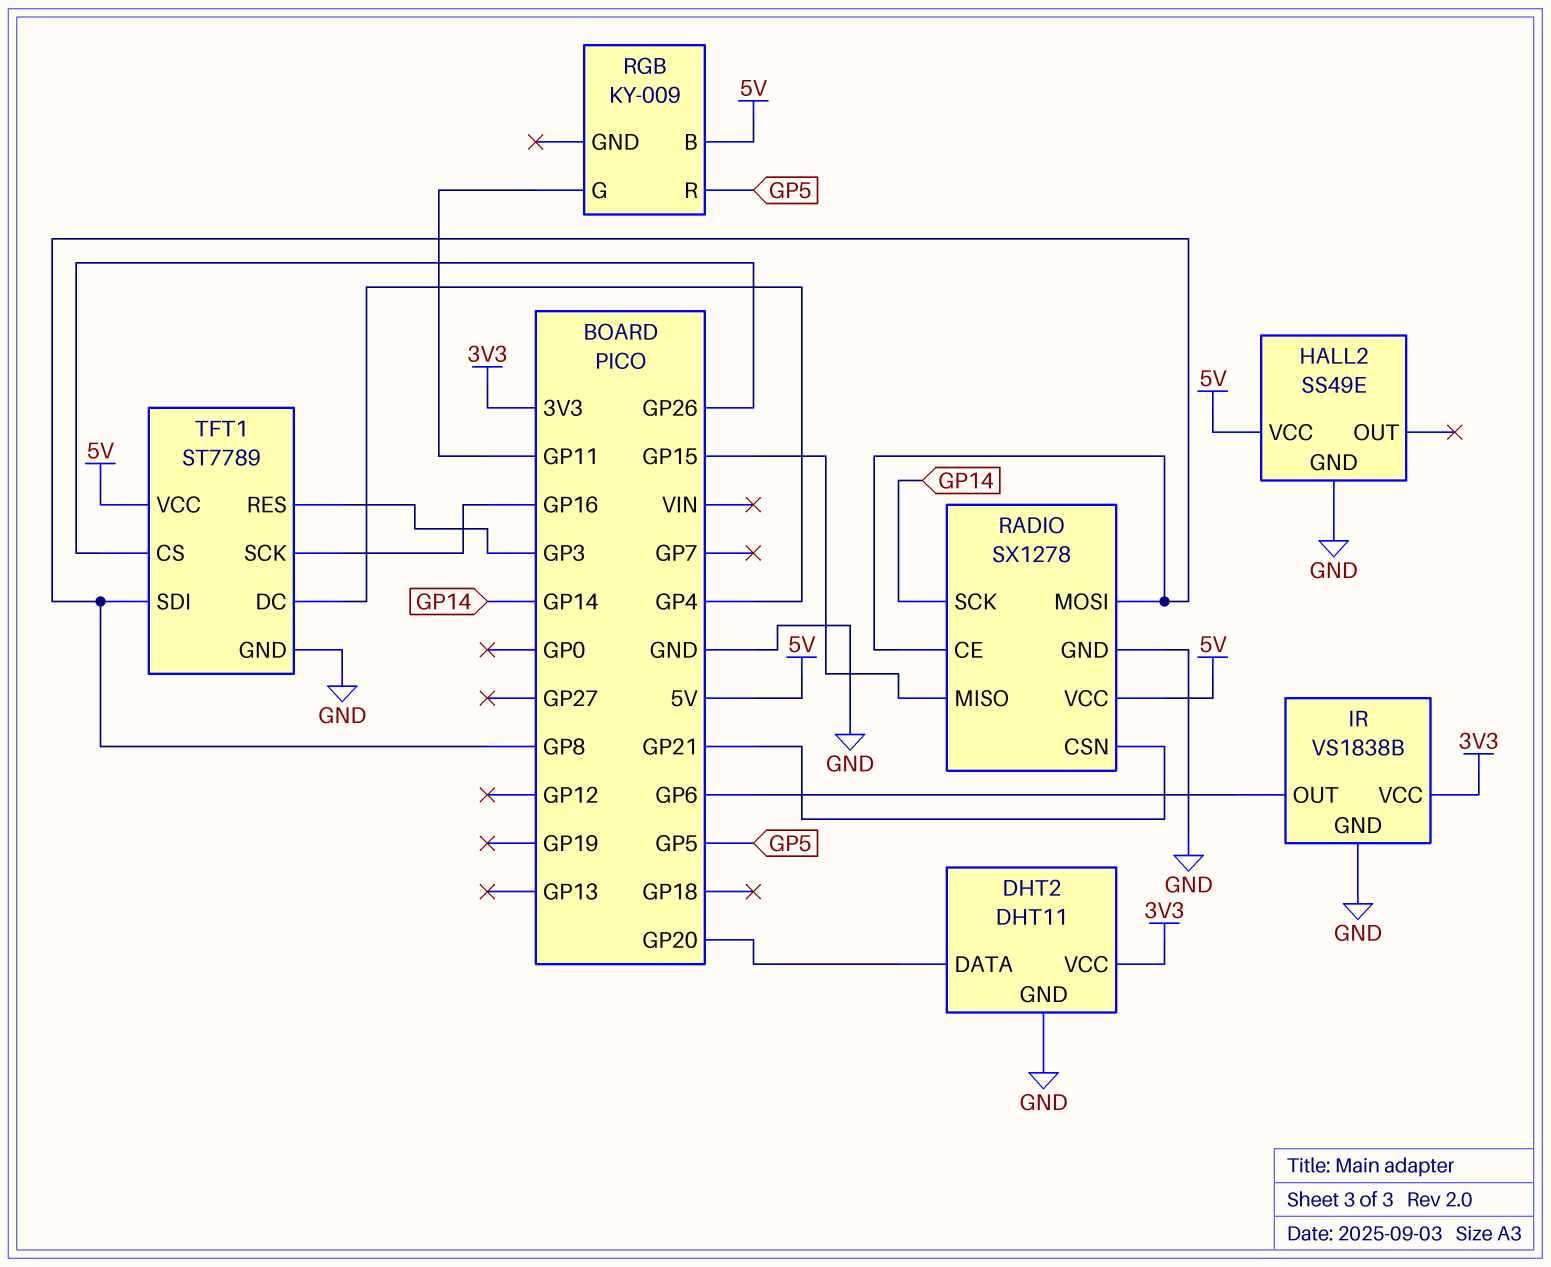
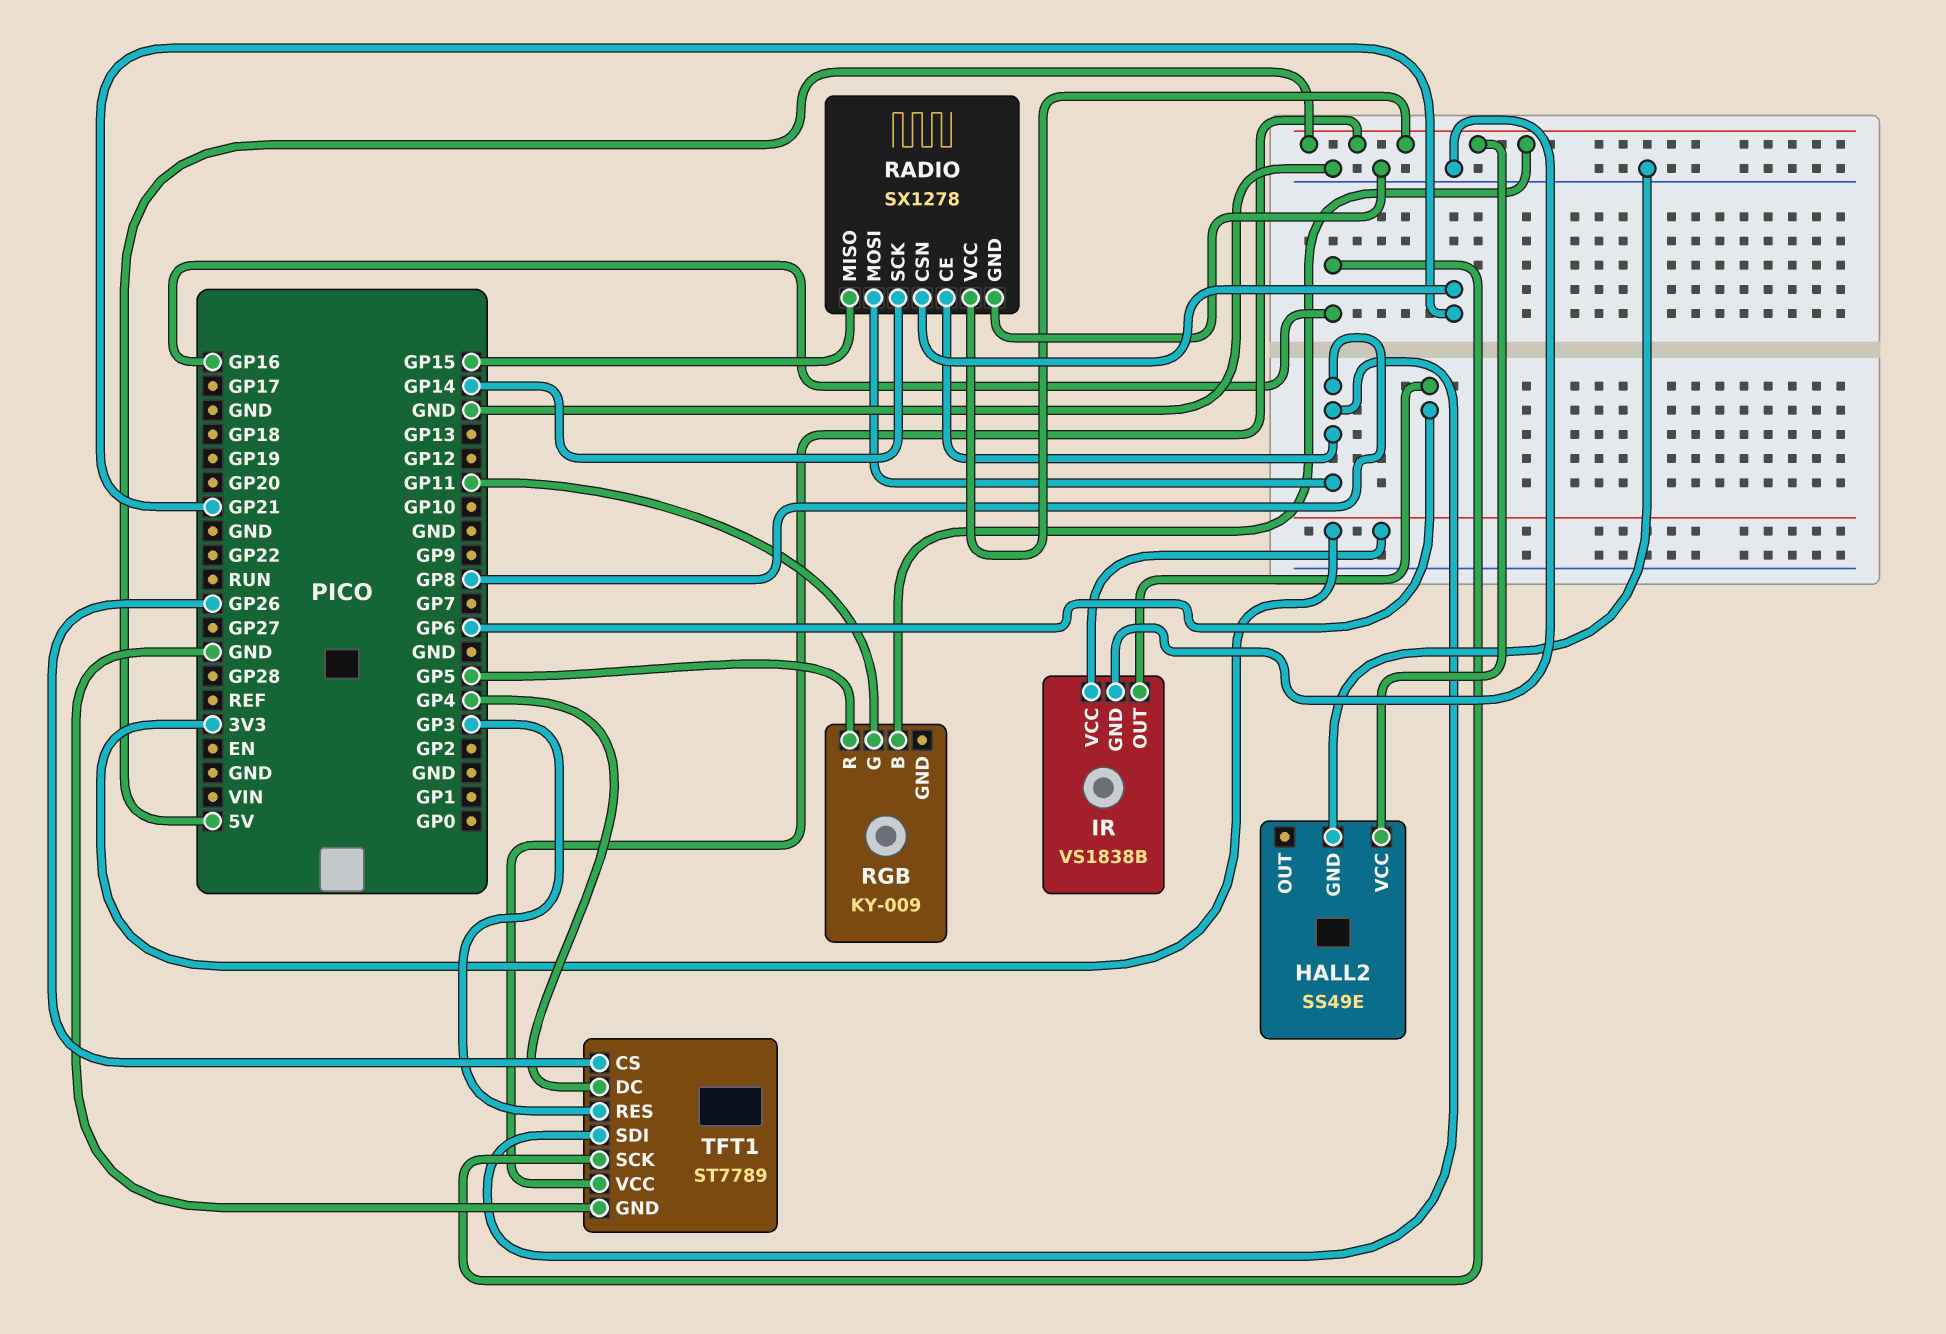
DHT2: DHT11 -> none
DHT2 pin DATA: GP20 -> none
DHT2 pin GND: GND -> none
DHT2 pin VCC: 3V3 -> none

